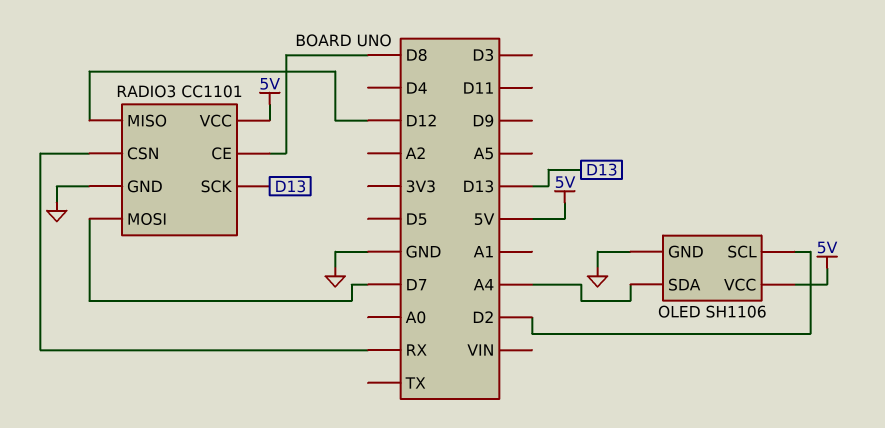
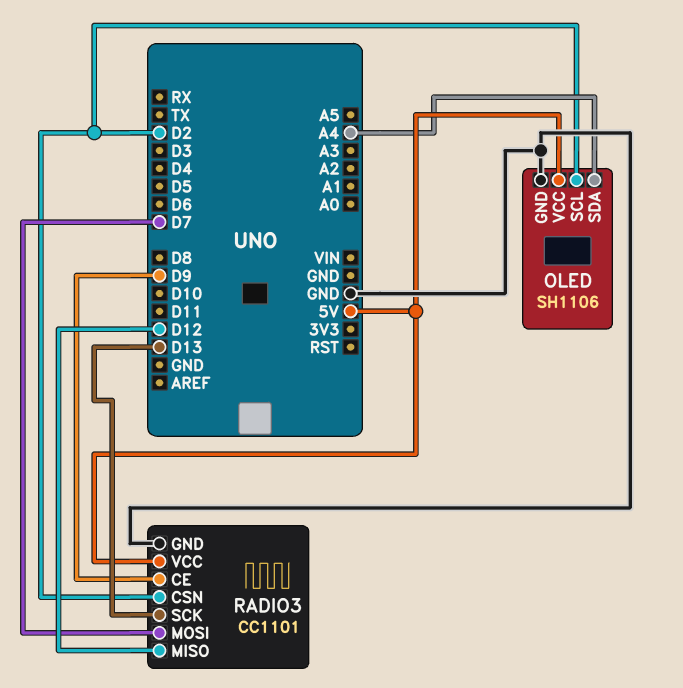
RADIO3 pin CE: D8 -> D9
RADIO3 pin CSN: RX -> D2

